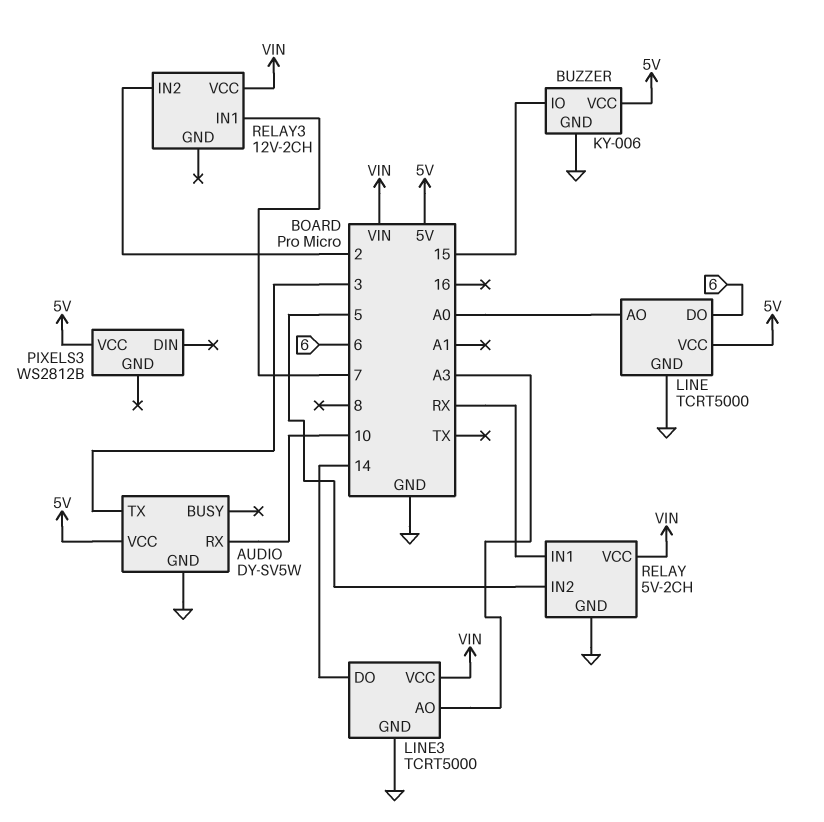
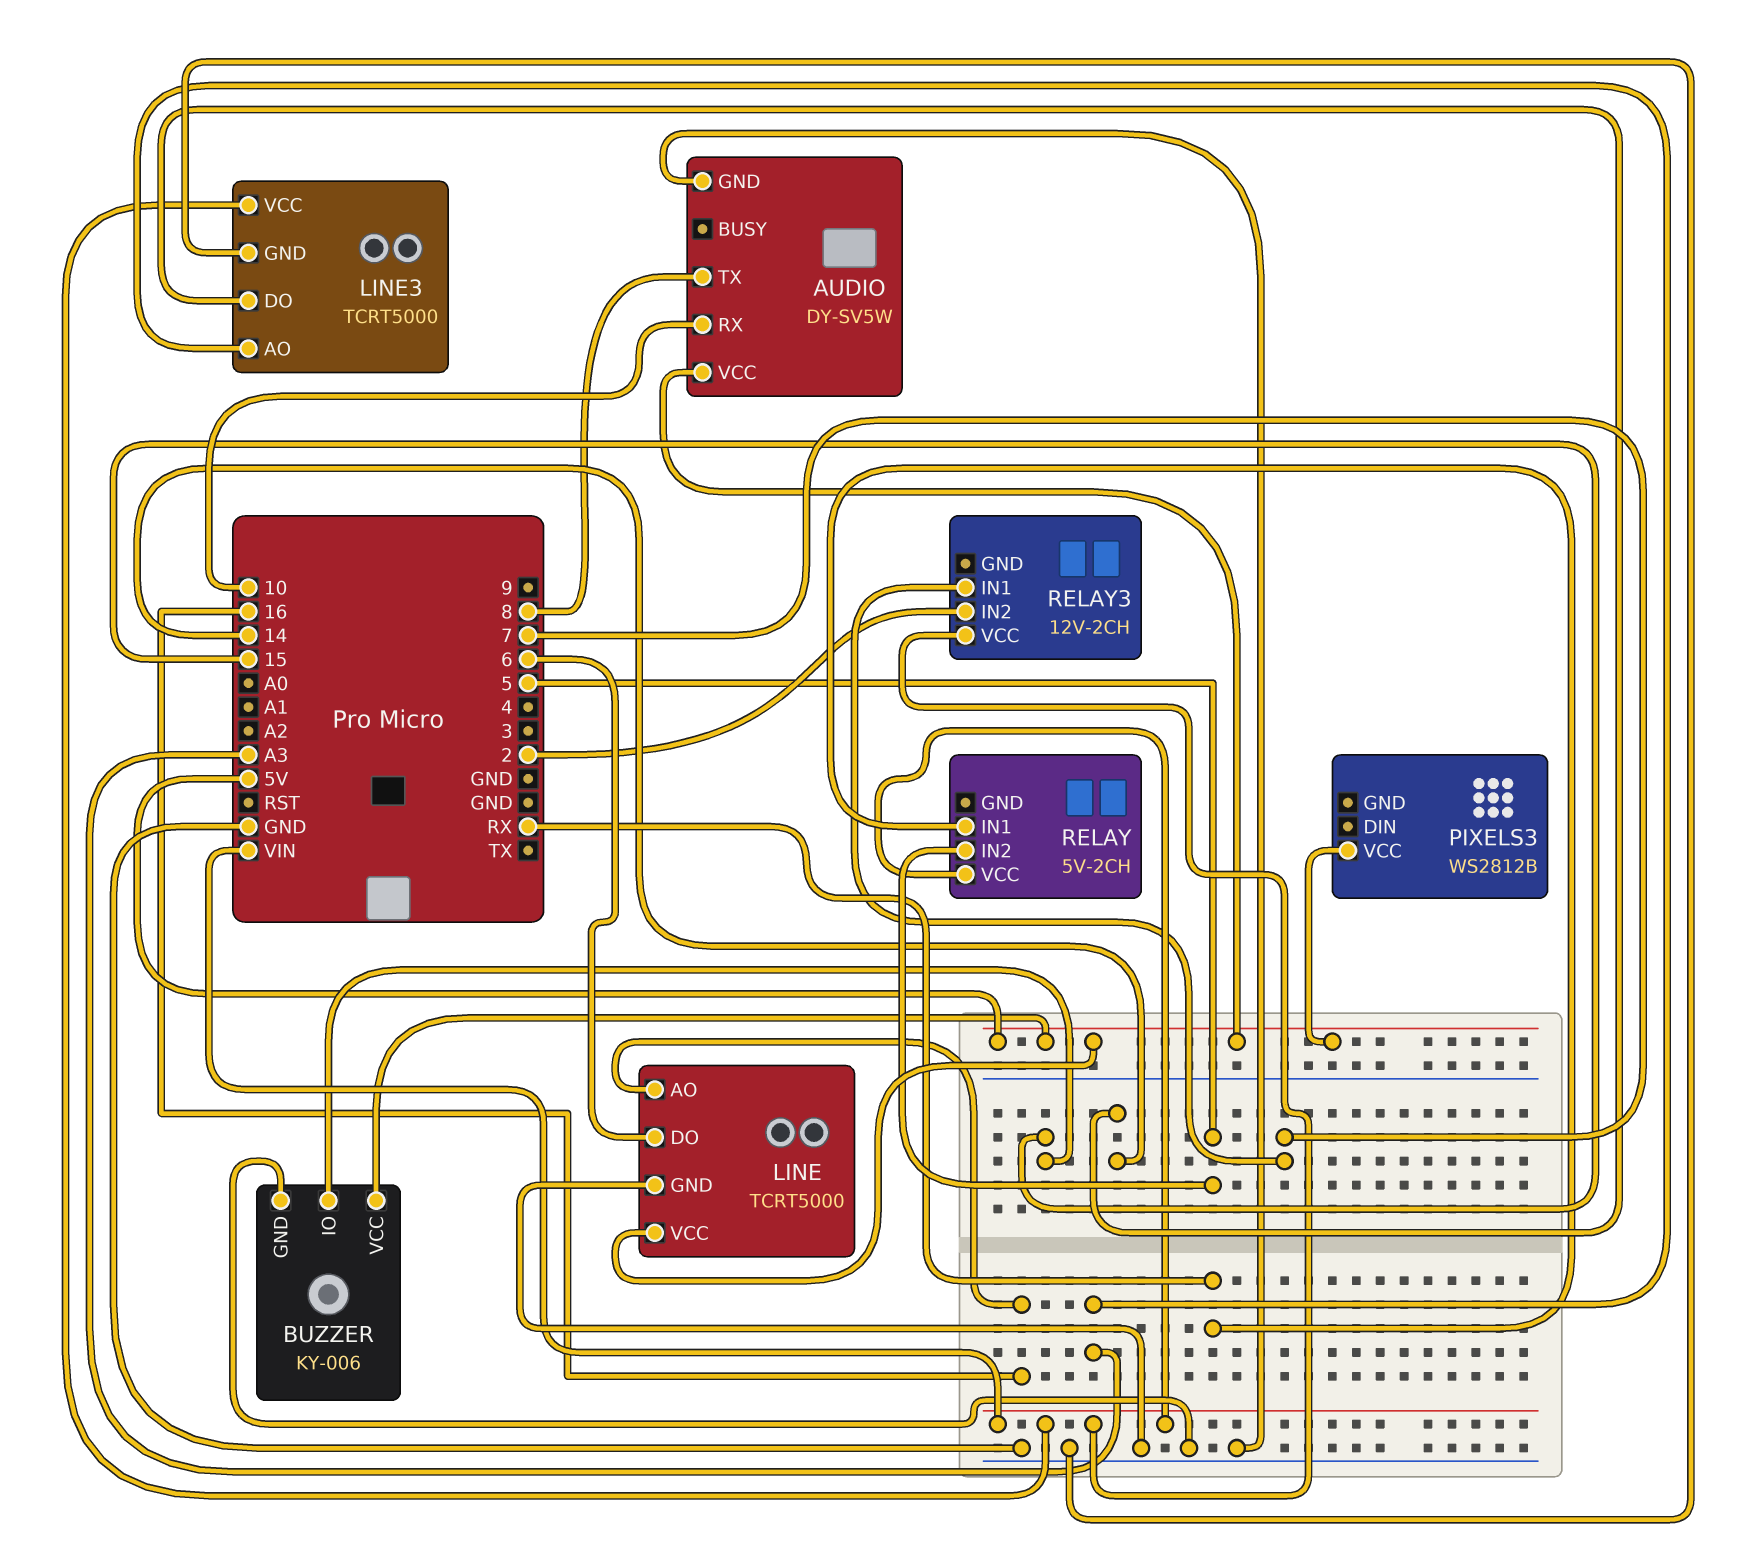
AUDIO pin TX: 3 -> 8
LINE pin AO: A0 -> 16
RELAY pin GND: GND -> none

